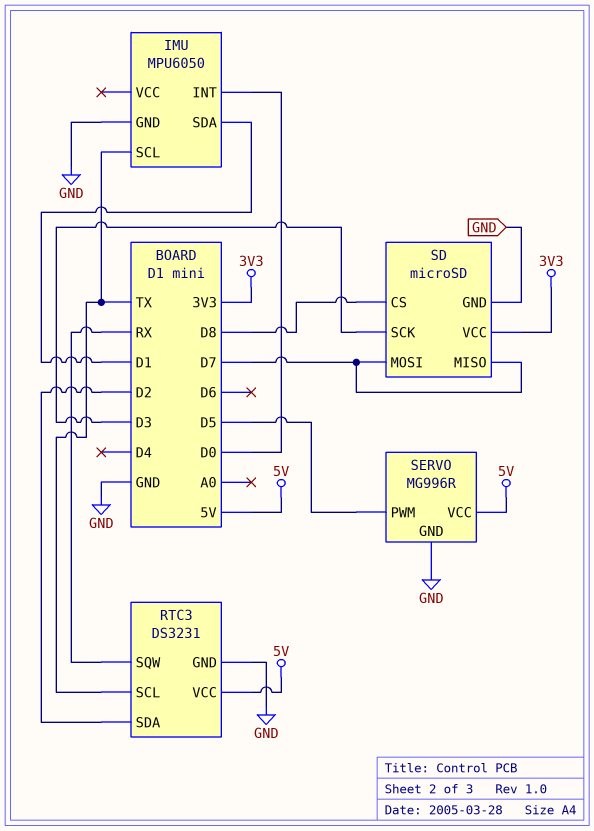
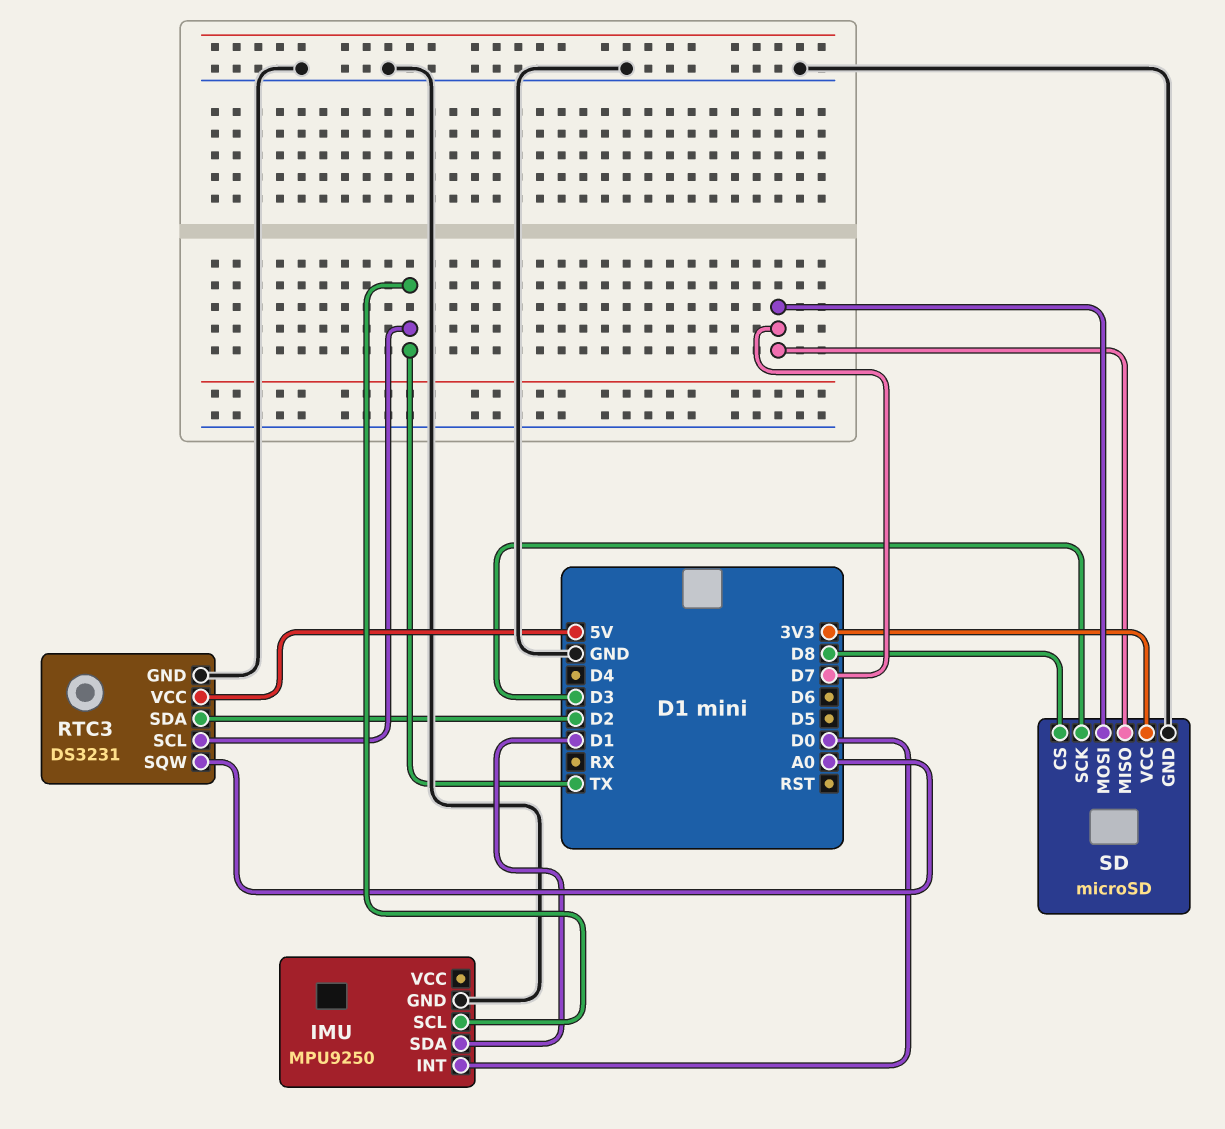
IMU: MPU6050 -> MPU9250
RTC3 pin SQW: RX -> A0
SERVO: MG996R -> none
SERVO pin GND: GND -> none
SERVO pin PWM: D5 -> none
SERVO pin VCC: 5V -> none

